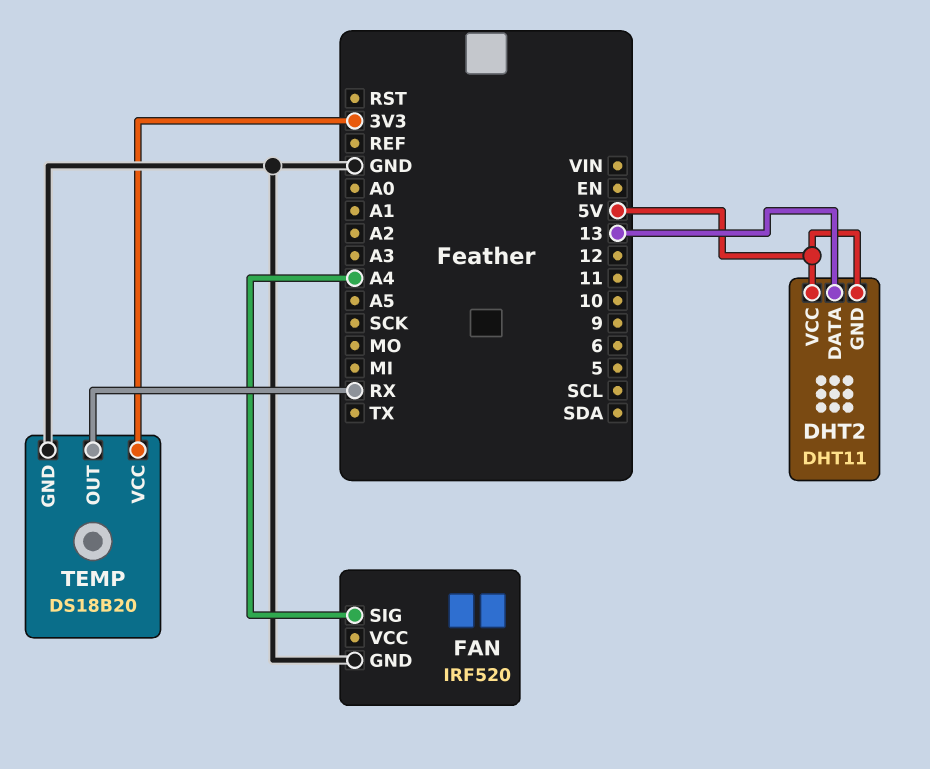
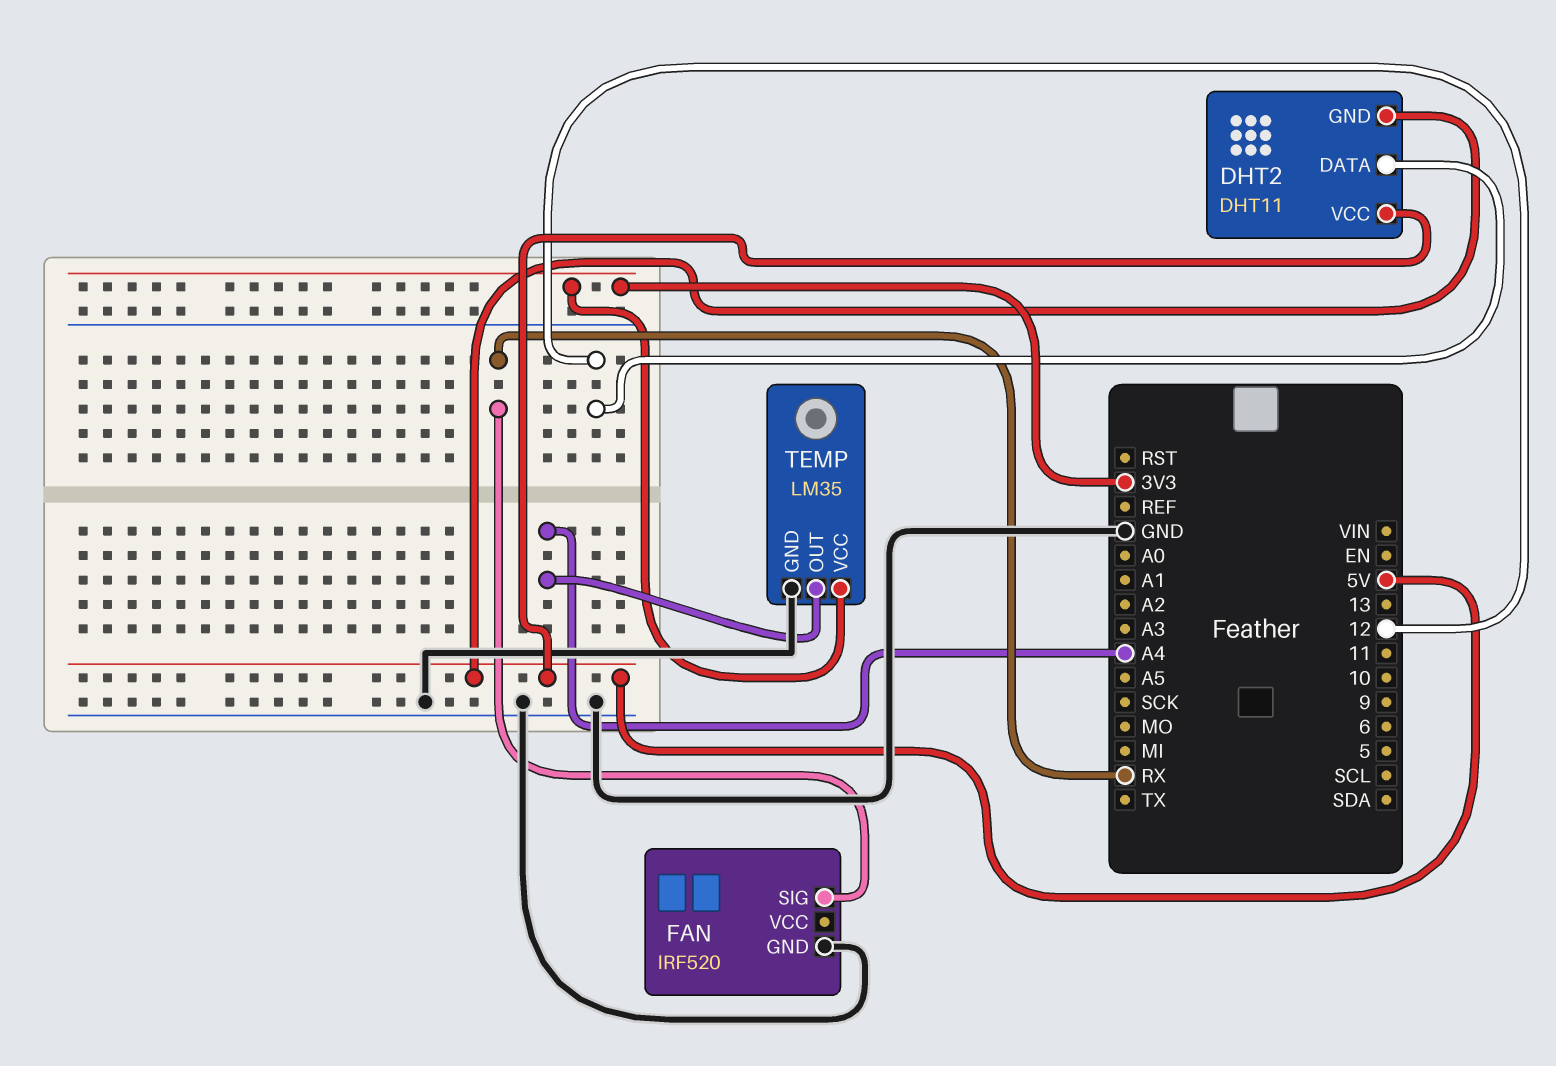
DHT2 pin DATA: 13 -> 12
FAN pin SIG: A4 -> RX
TEMP: DS18B20 -> LM35
TEMP pin OUT: RX -> A4

